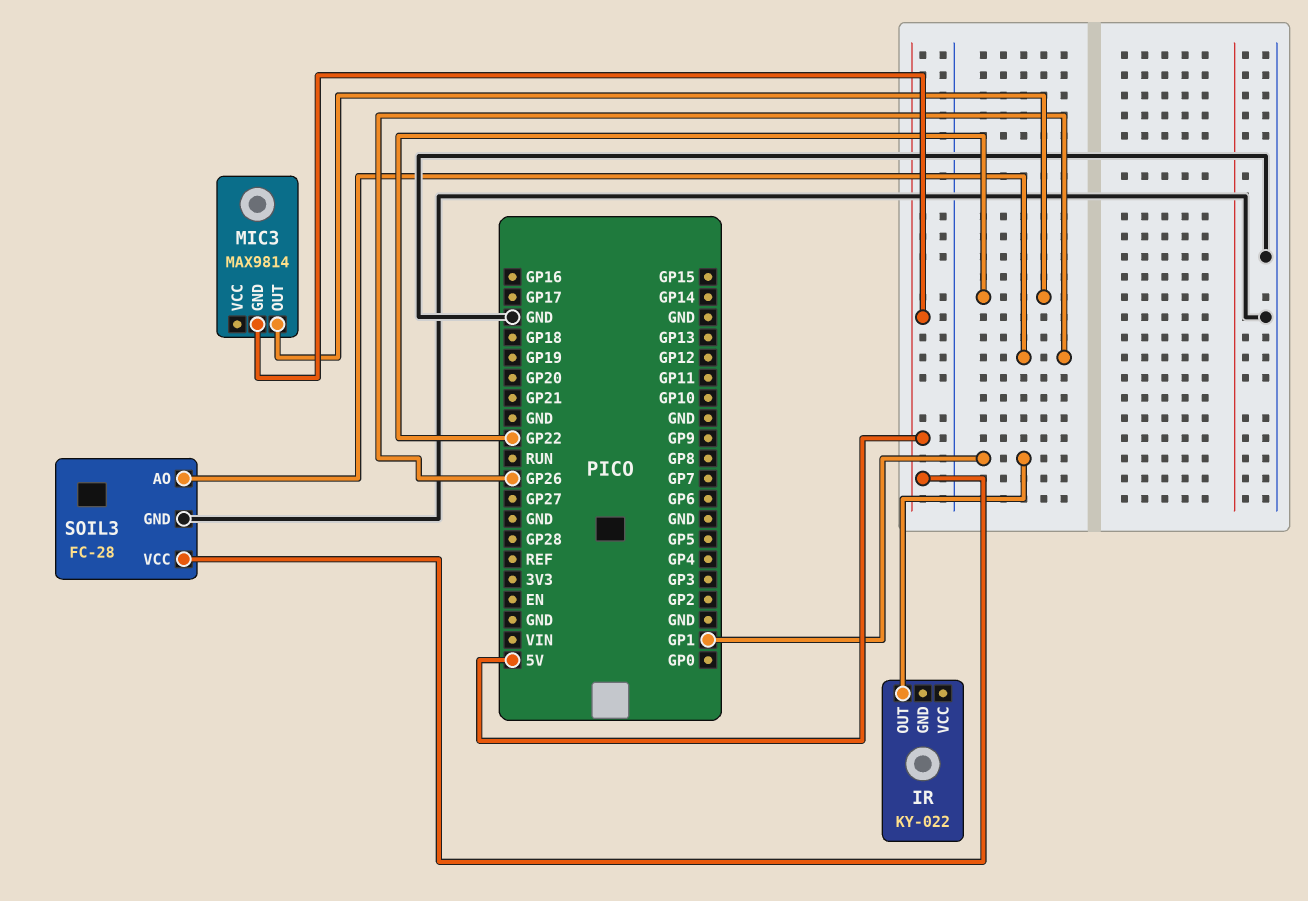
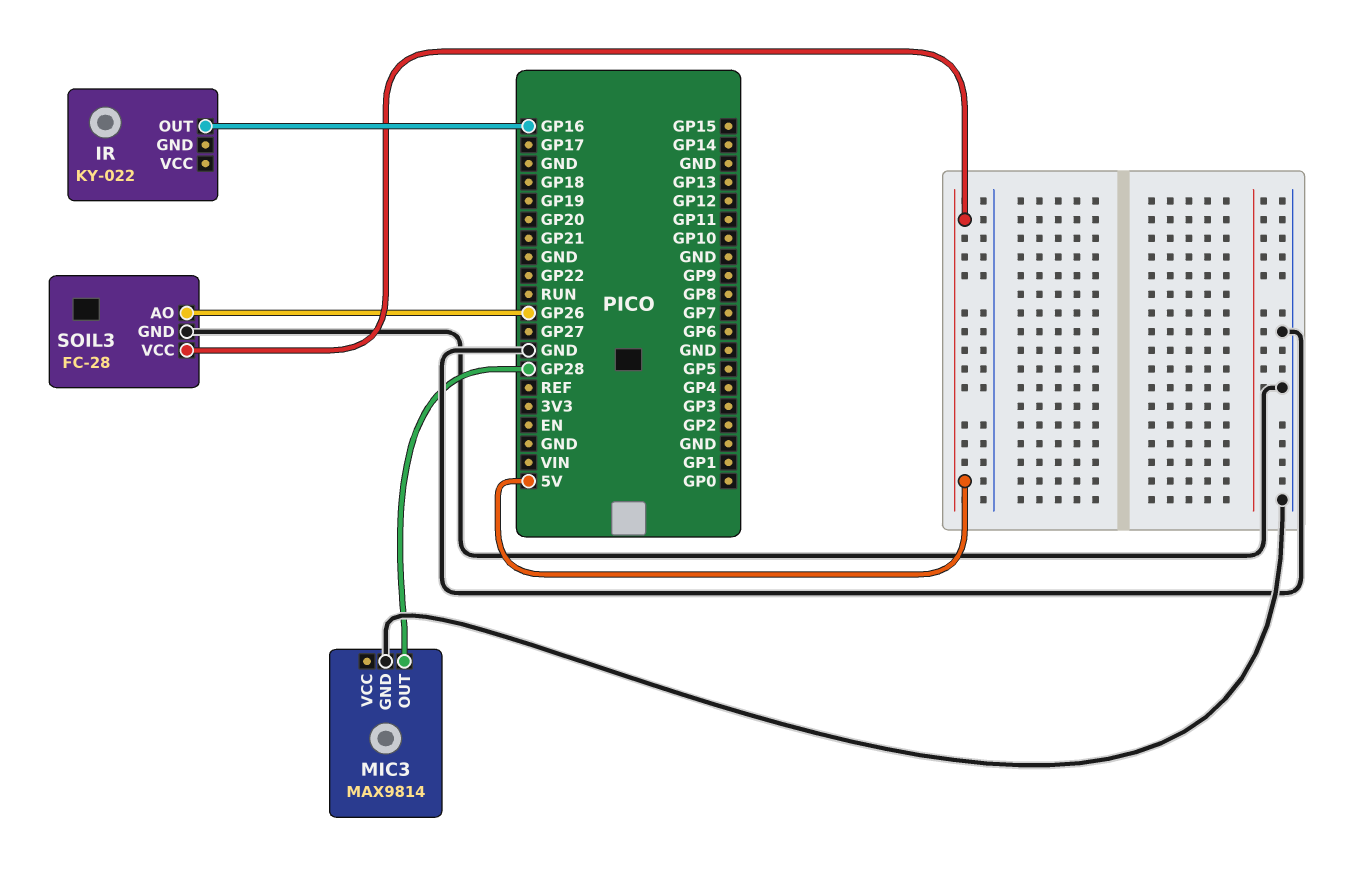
IR pin OUT: GP1 -> GP16
MIC3 pin GND: 5V -> GND
MIC3 pin OUT: GP22 -> GP28

